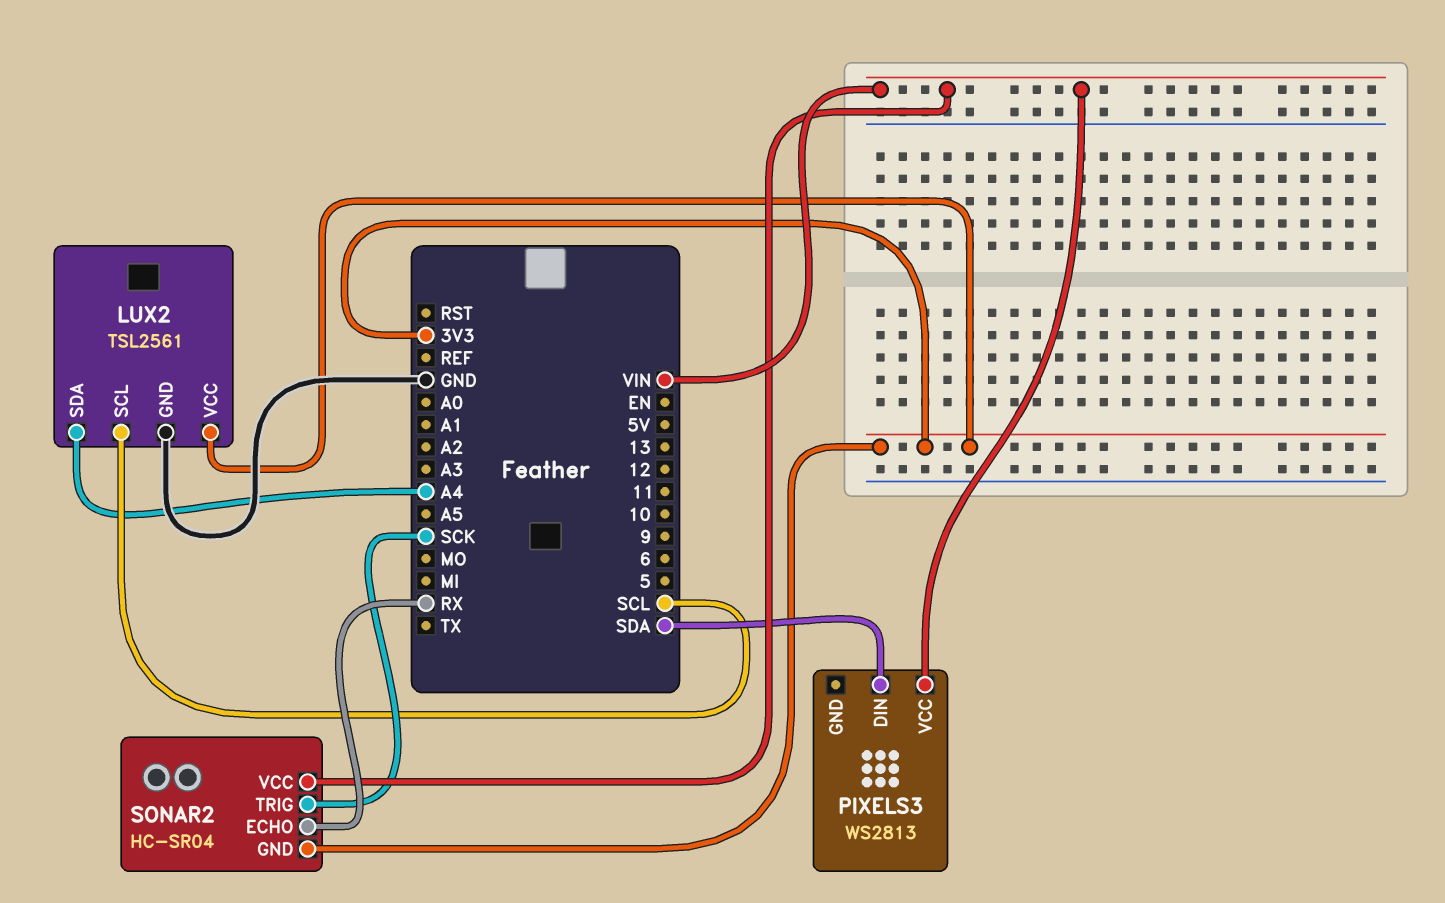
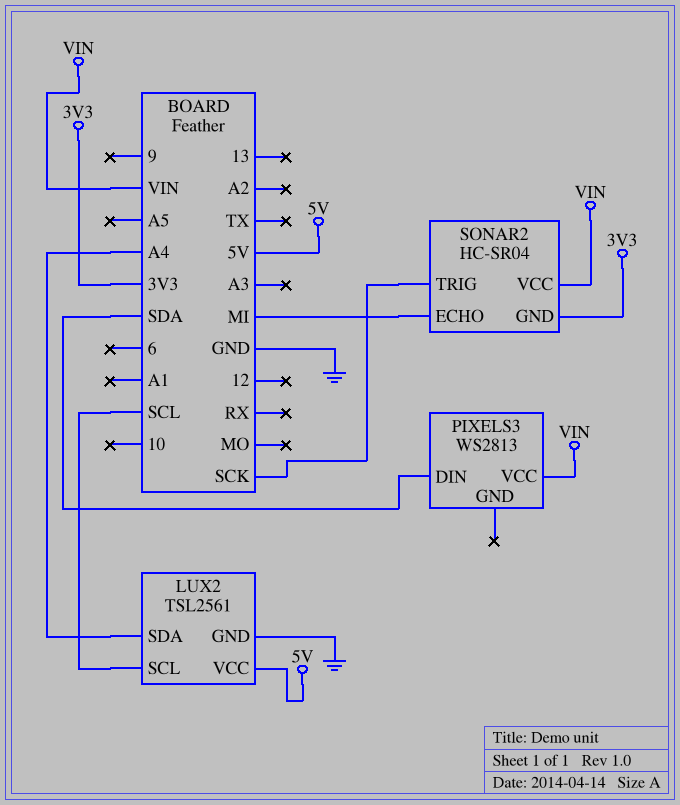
LUX2 pin VCC: 3V3 -> 5V
SONAR2 pin ECHO: RX -> MI

